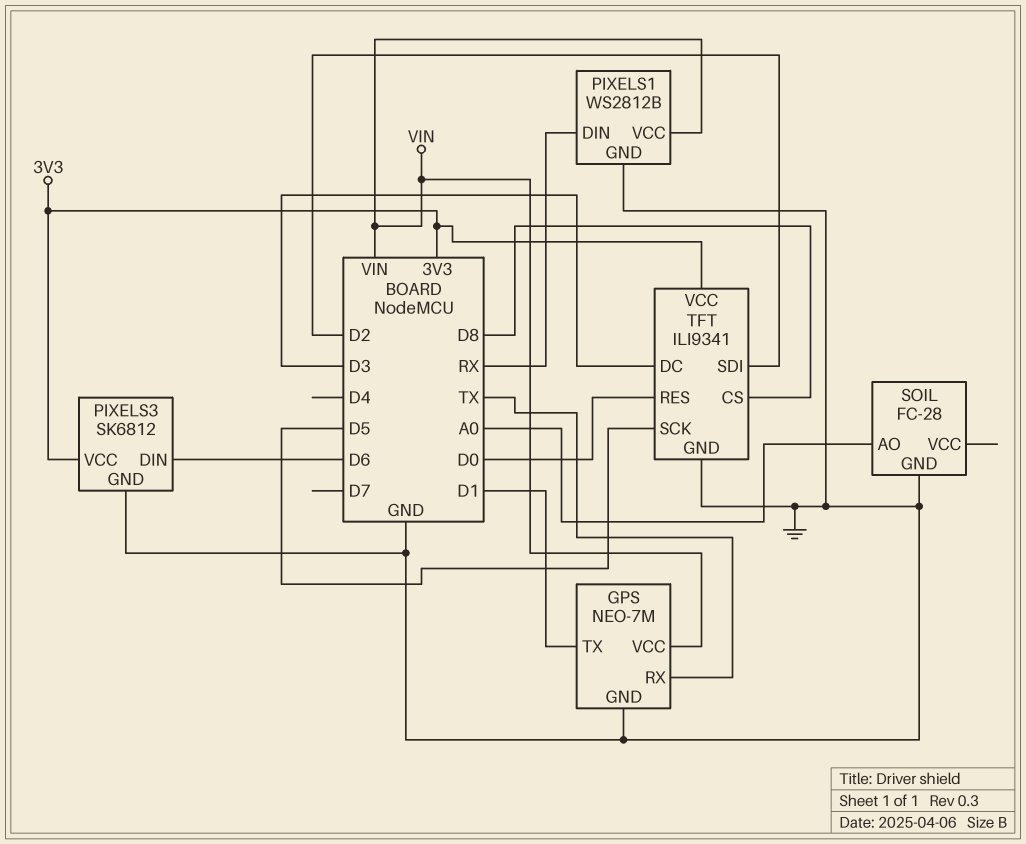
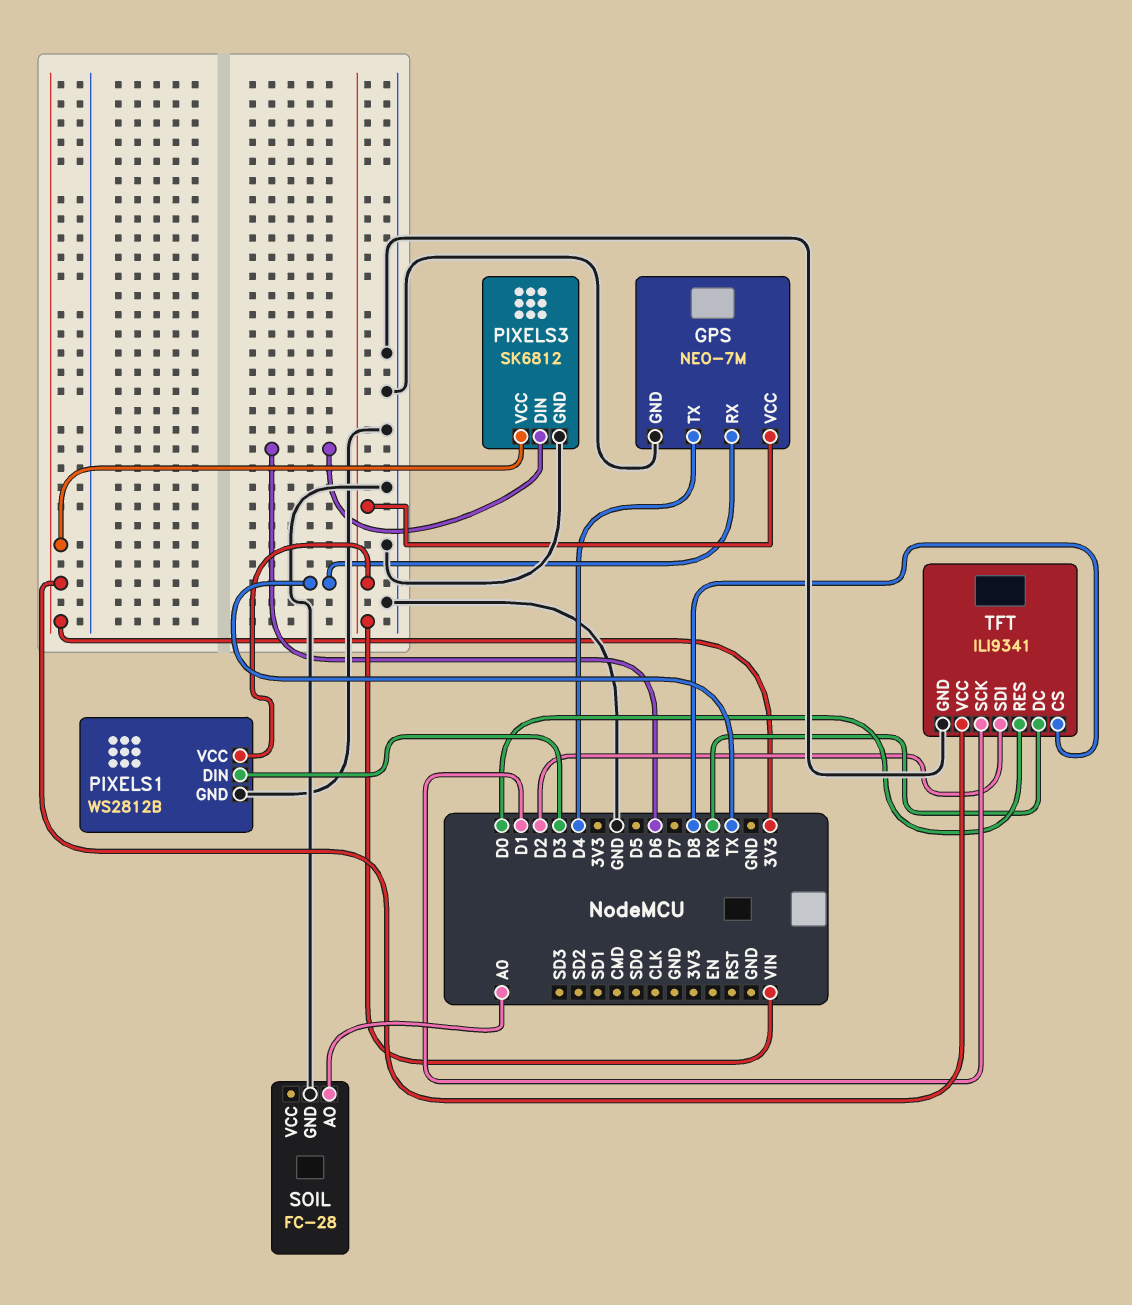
GPS pin TX: D1 -> D4
PIXELS1 pin DIN: RX -> D3
TFT pin DC: D3 -> RX
TFT pin SCK: D5 -> D1

